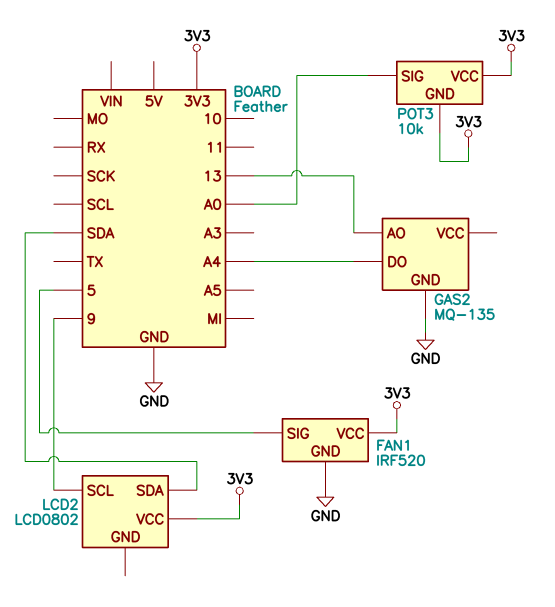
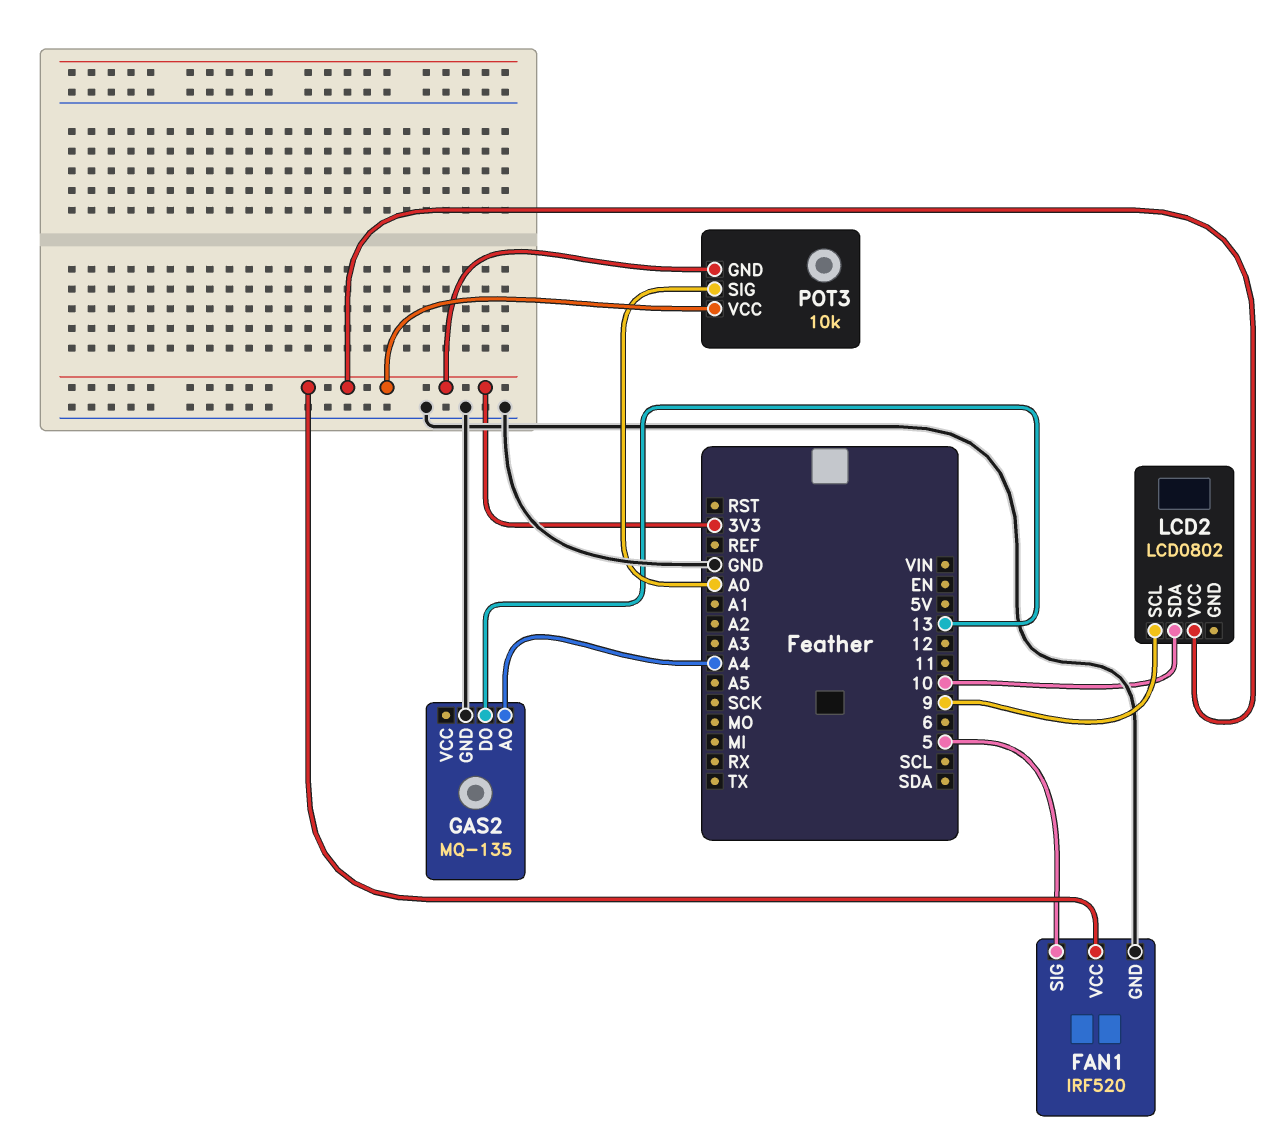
GAS2 pin AO: 13 -> A4
GAS2 pin DO: A4 -> 13
LCD2 pin SDA: SDA -> 10

